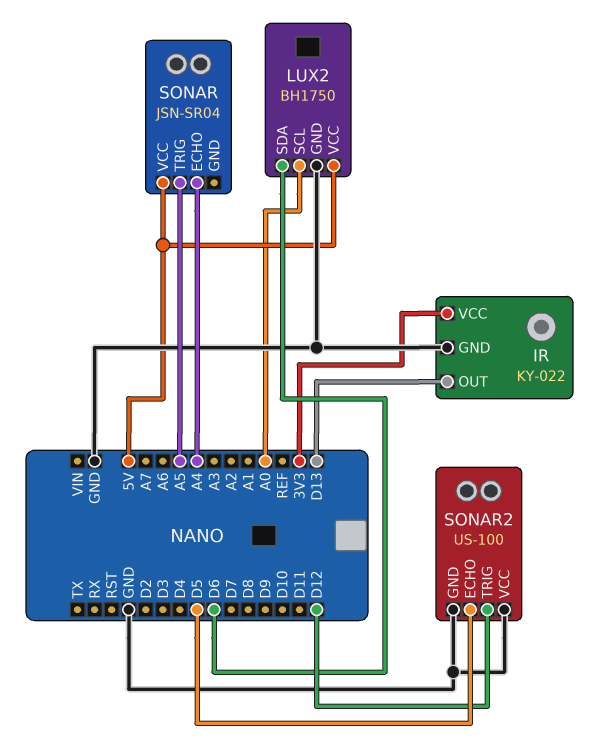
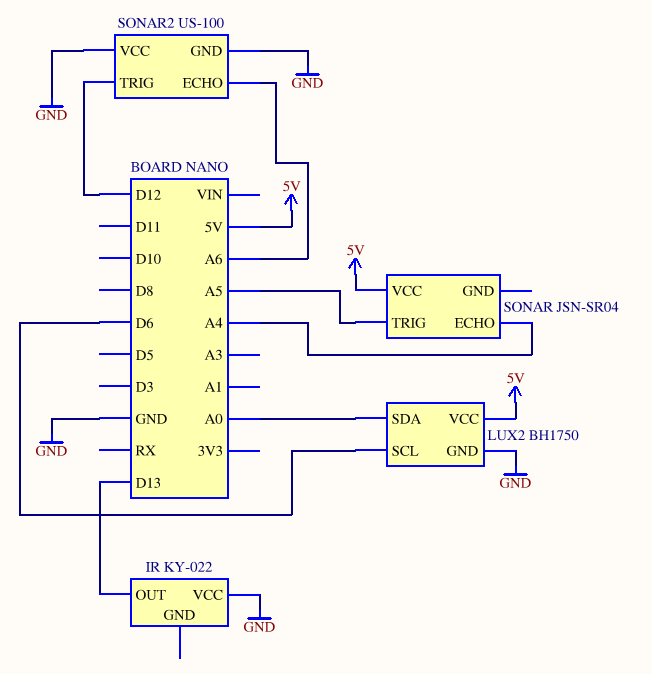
IR pin GND: GND -> none
IR pin VCC: 3V3 -> GND
LUX2 pin SCL: A0 -> D6
LUX2 pin SDA: D6 -> A0
SONAR2 pin ECHO: D5 -> A6

